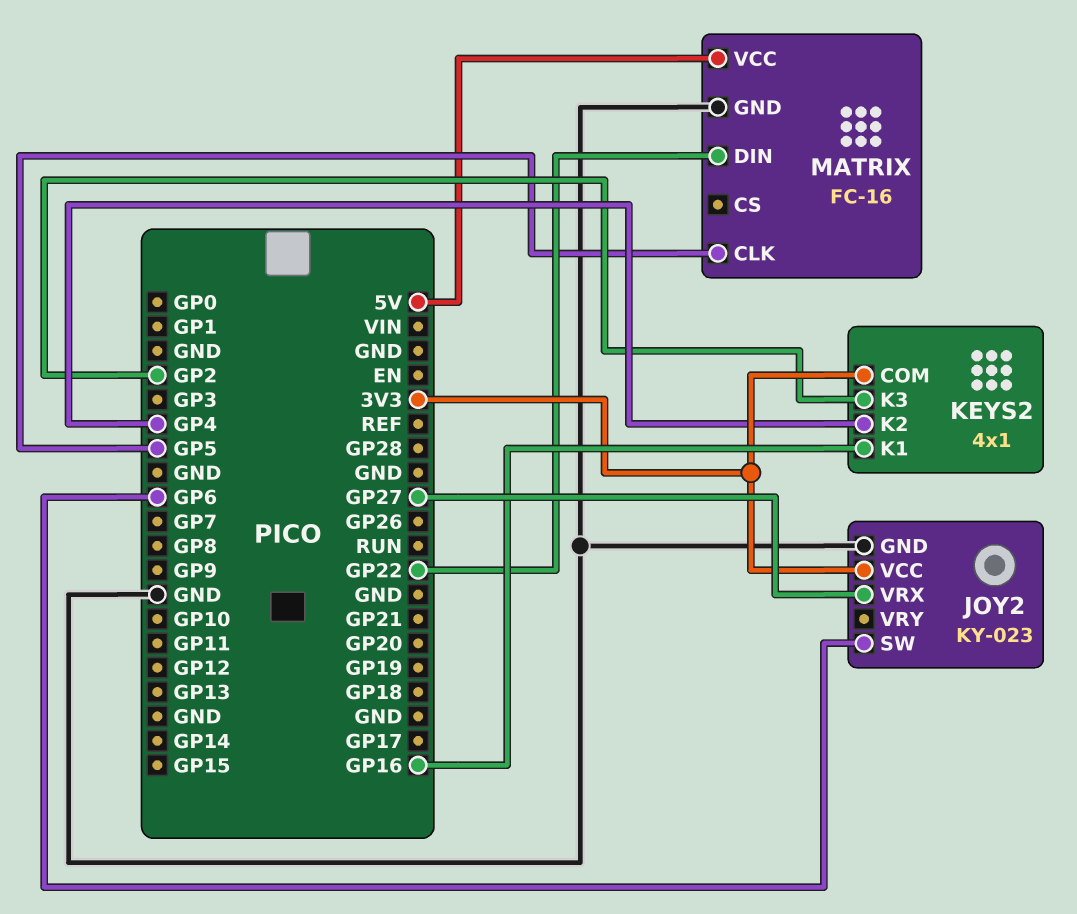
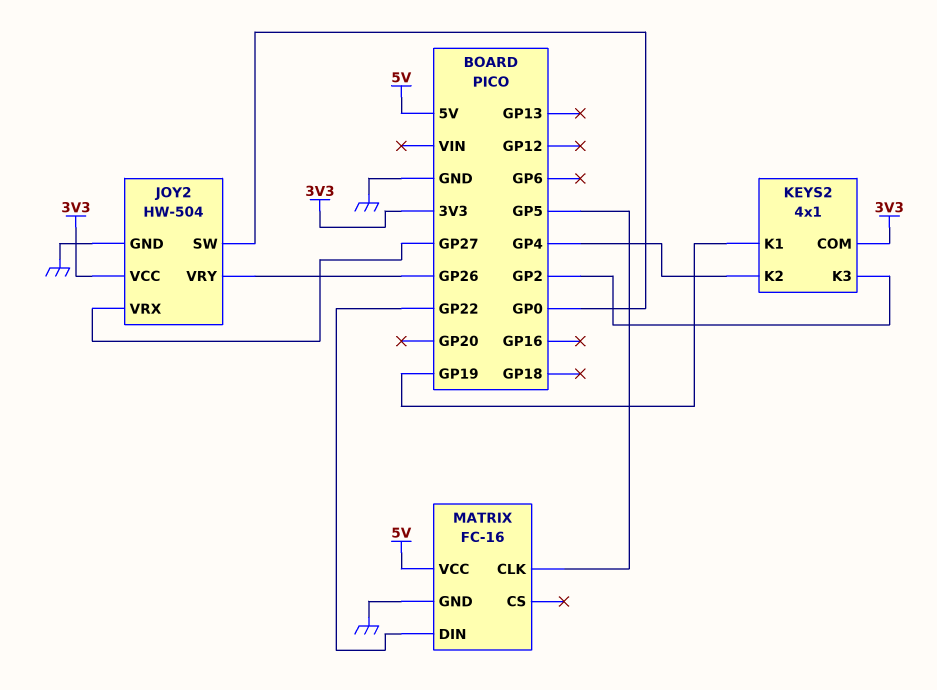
JOY2: KY-023 -> HW-504
JOY2 pin SW: GP6 -> GP0
JOY2 pin VRY: none -> GP26
KEYS2 pin K1: GP16 -> GP19

